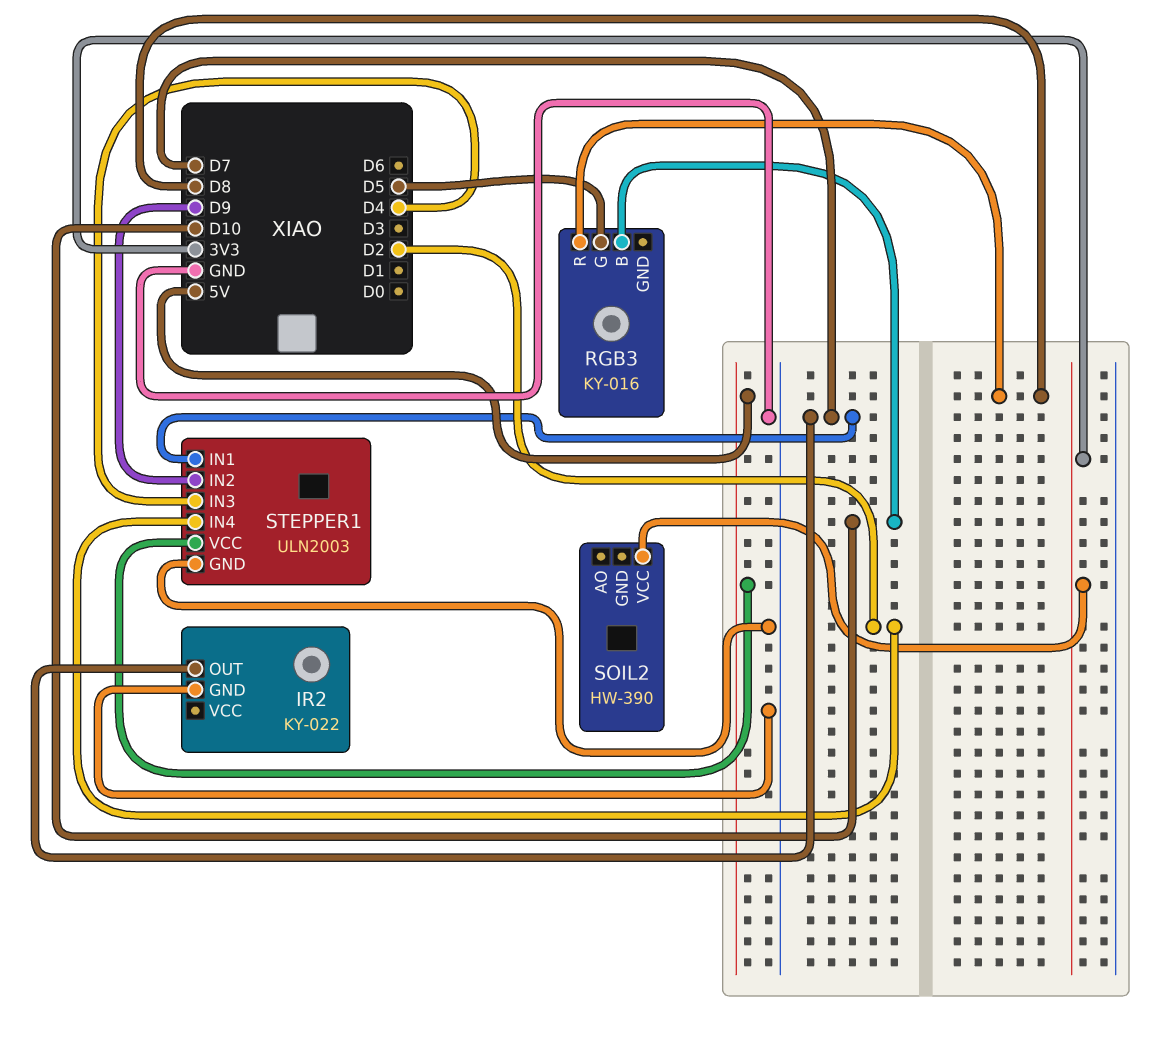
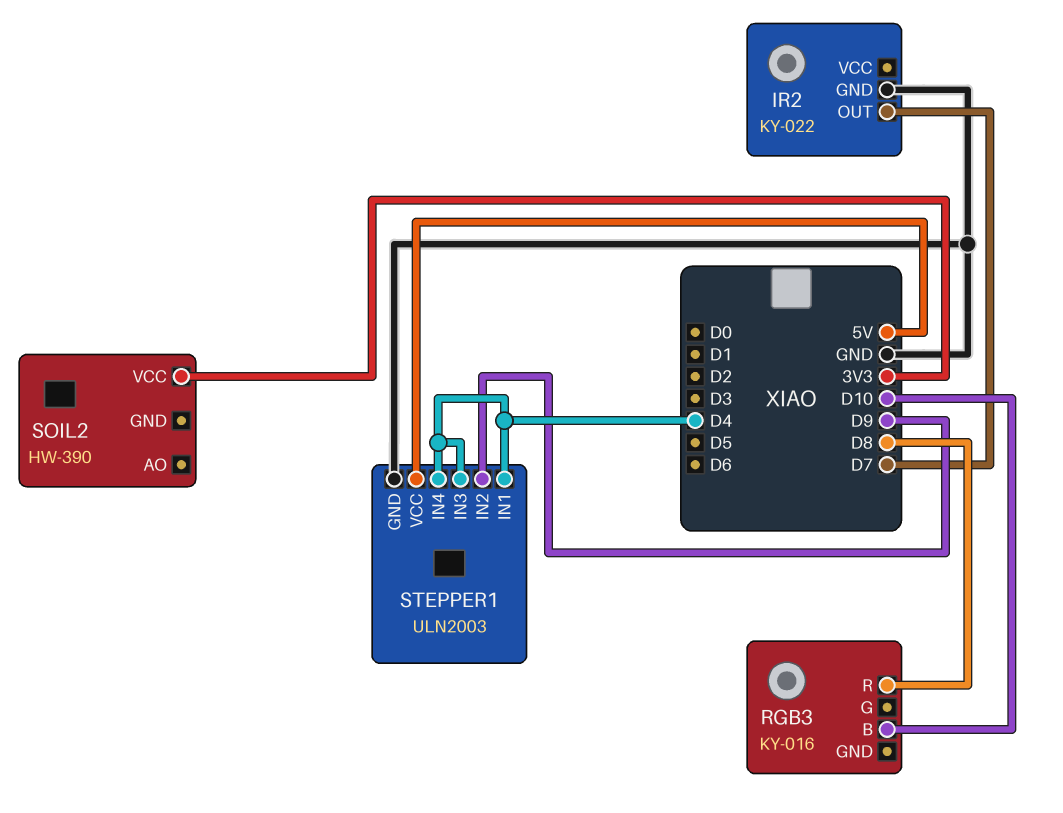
RGB3 pin G: D5 -> none
STEPPER1 pin IN1: D7 -> D4
STEPPER1 pin IN4: D2 -> D4

